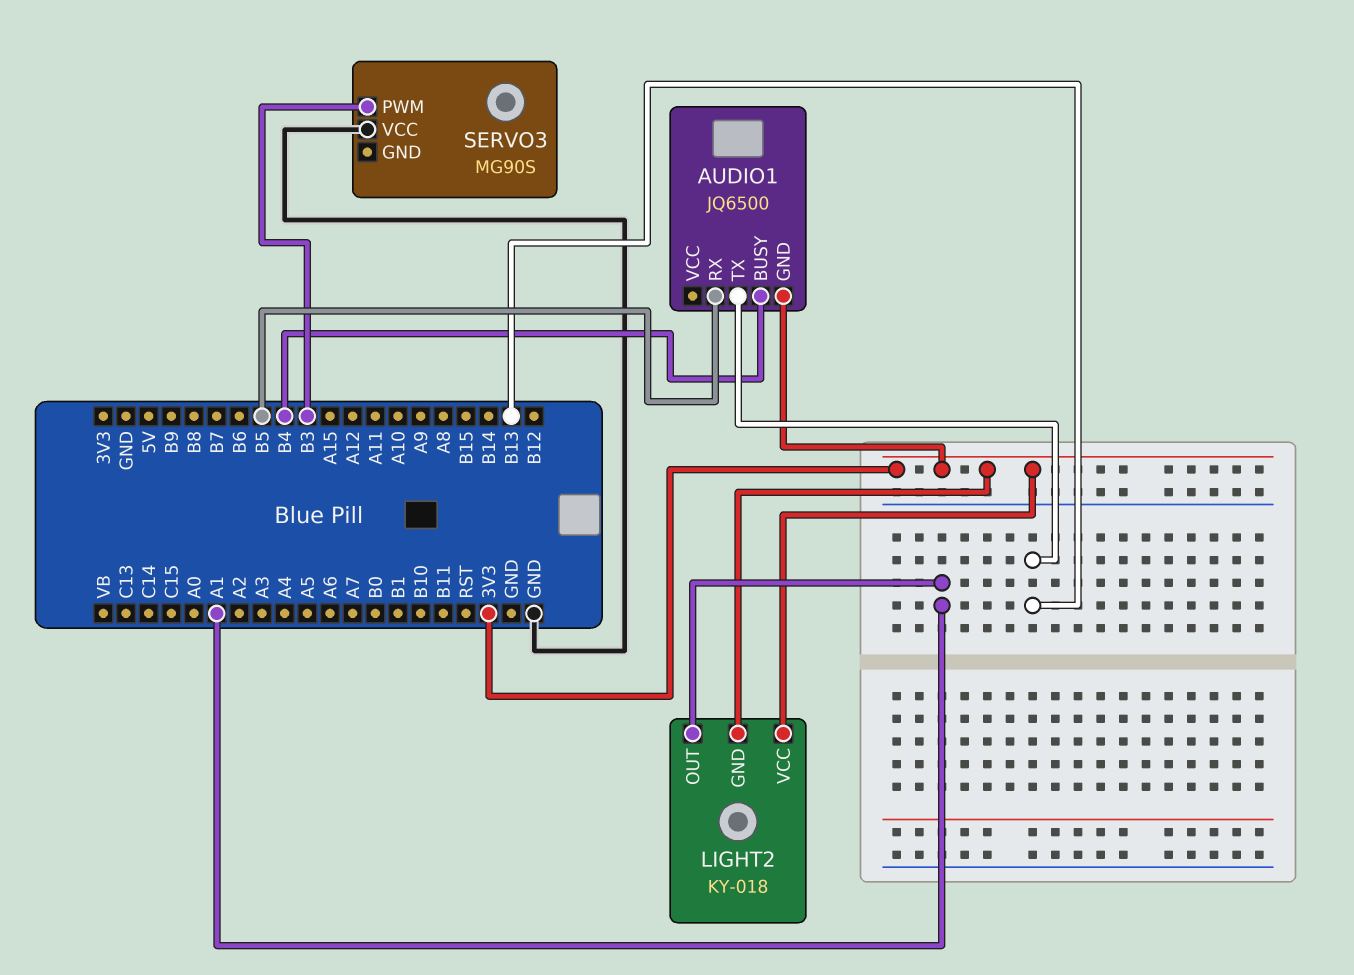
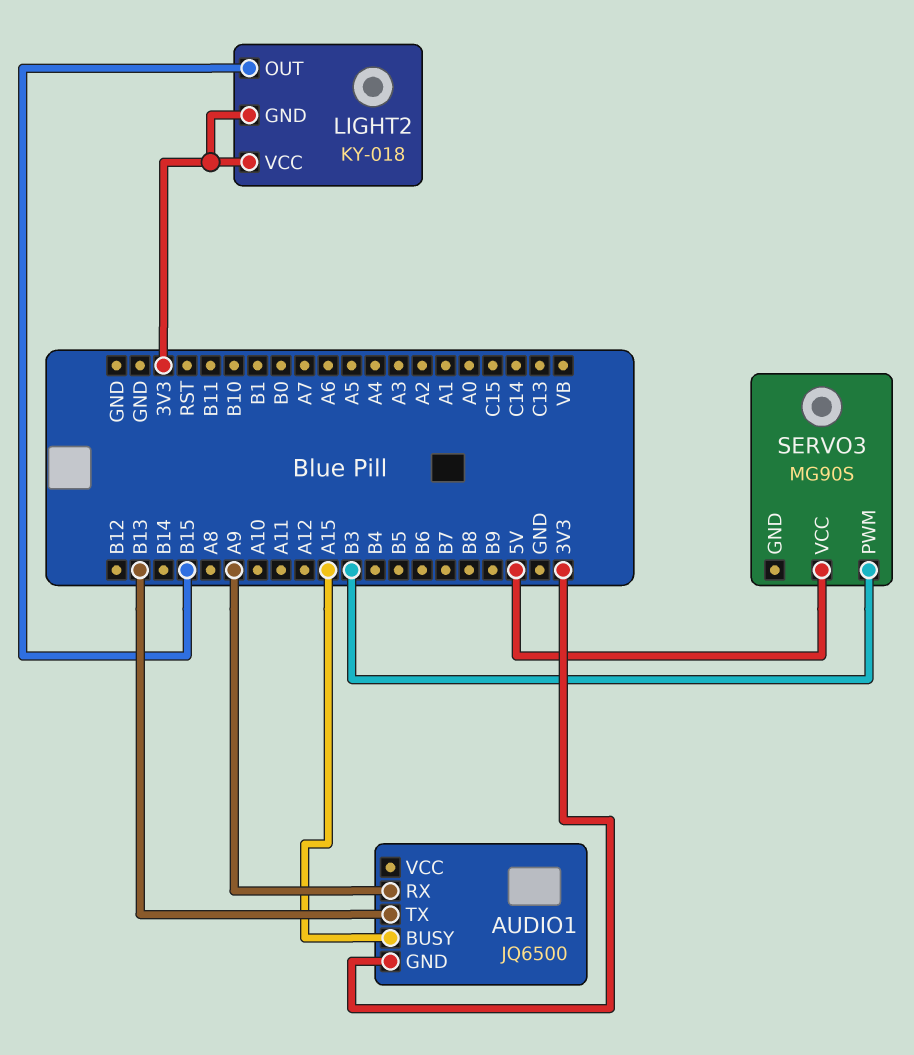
AUDIO1 pin BUSY: B4 -> A15
AUDIO1 pin RX: B5 -> A9
LIGHT2 pin OUT: A1 -> B15
SERVO3 pin VCC: GND -> 5V

